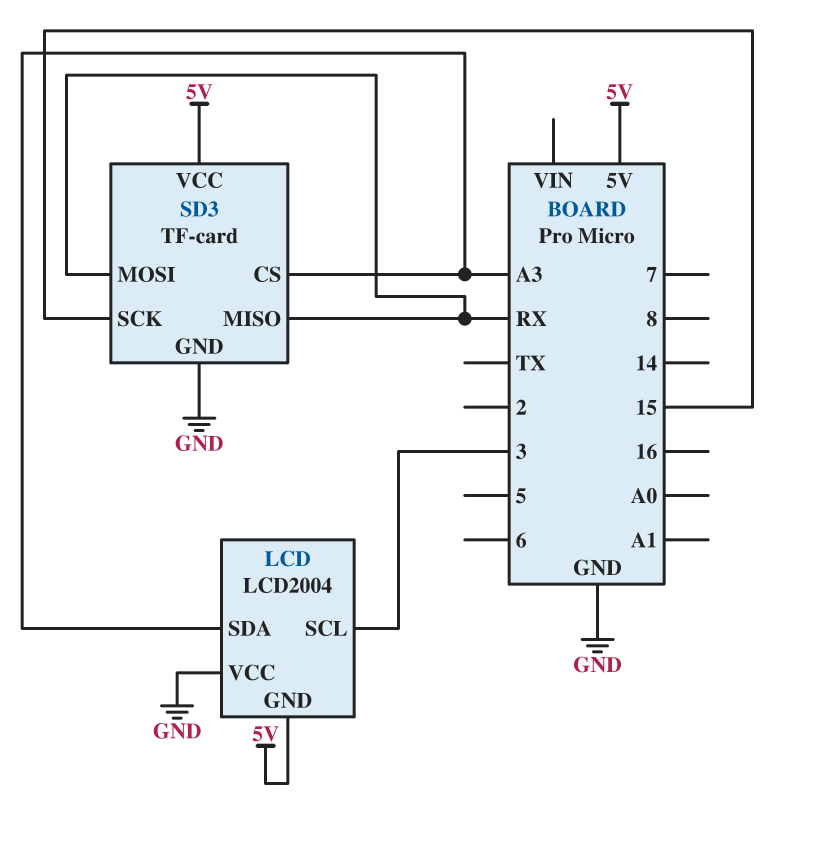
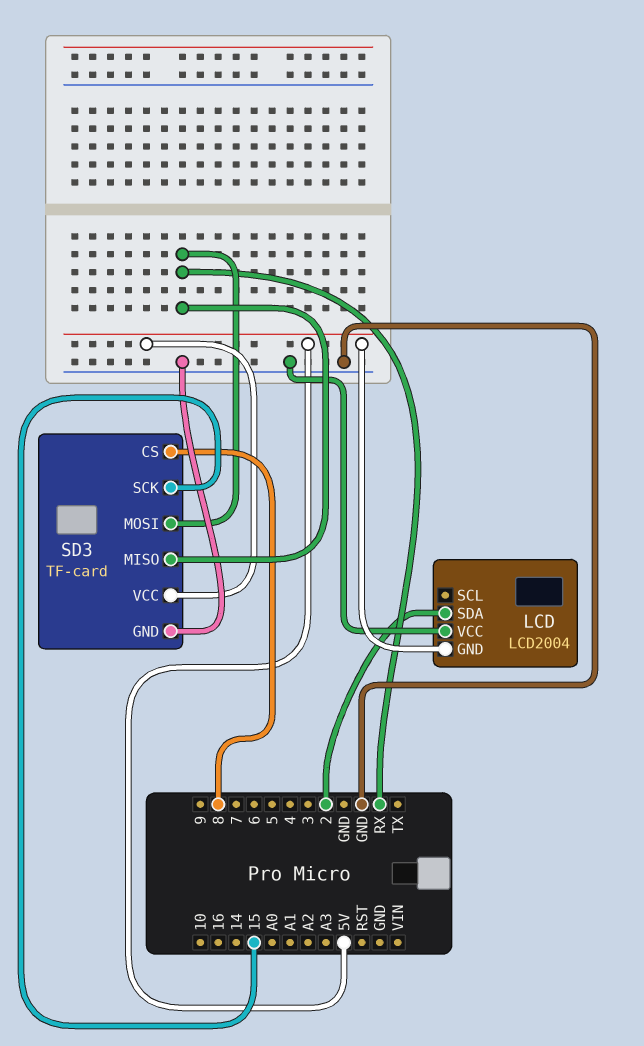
LCD pin SCL: 3 -> none
LCD pin SDA: A3 -> 2
SD3 pin CS: A3 -> 8

